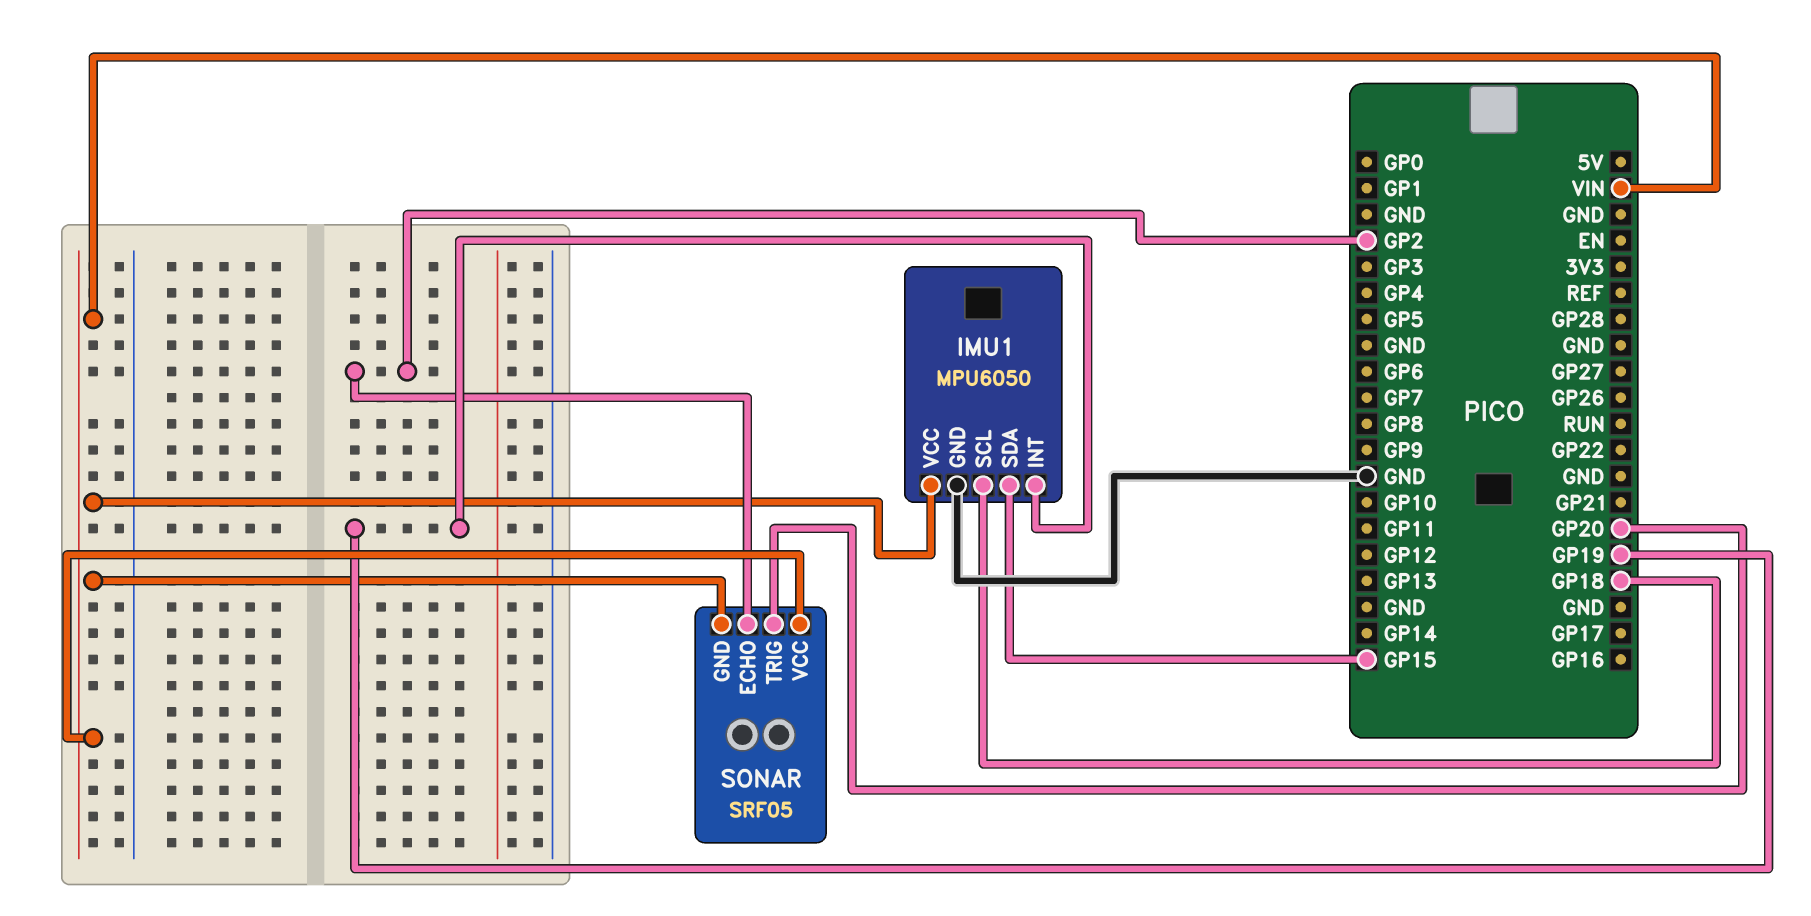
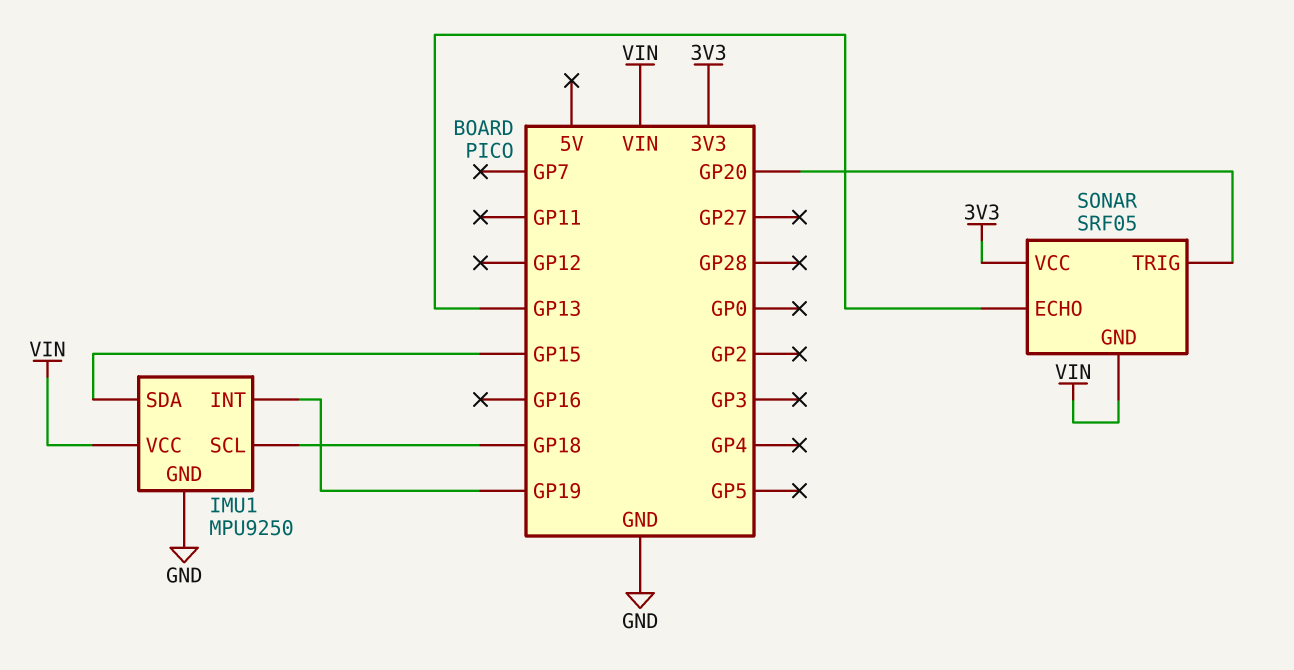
IMU1: MPU6050 -> MPU9250
SONAR pin ECHO: GP2 -> GP13
SONAR pin VCC: VIN -> 3V3

